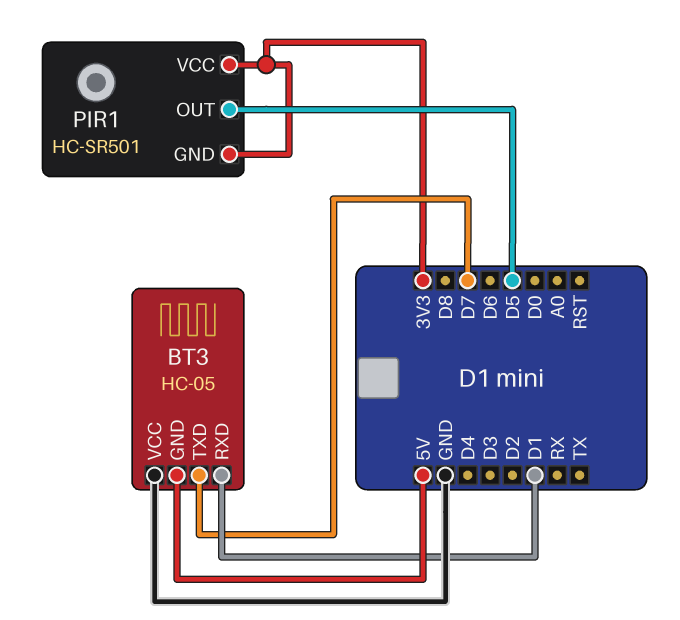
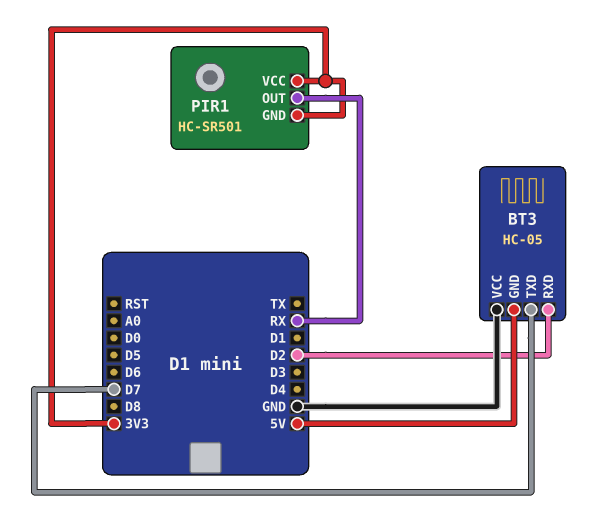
BT3 pin RXD: D1 -> D2
PIR1 pin OUT: D5 -> RX

